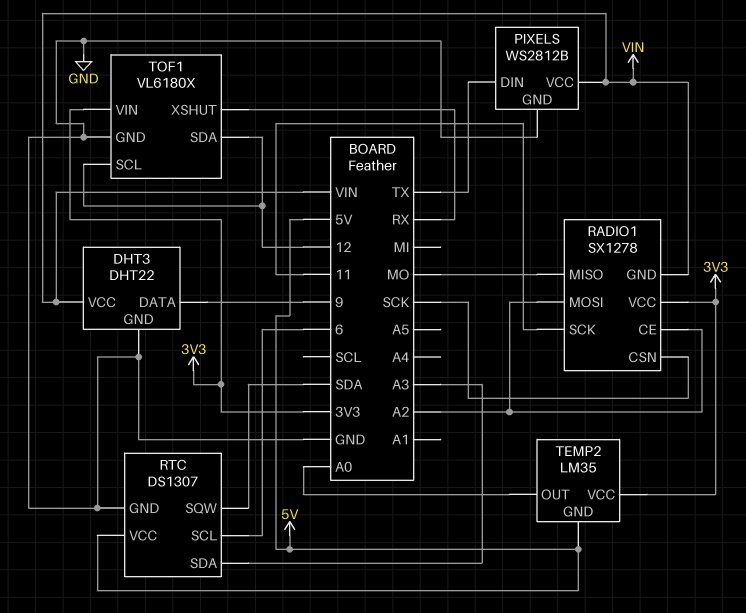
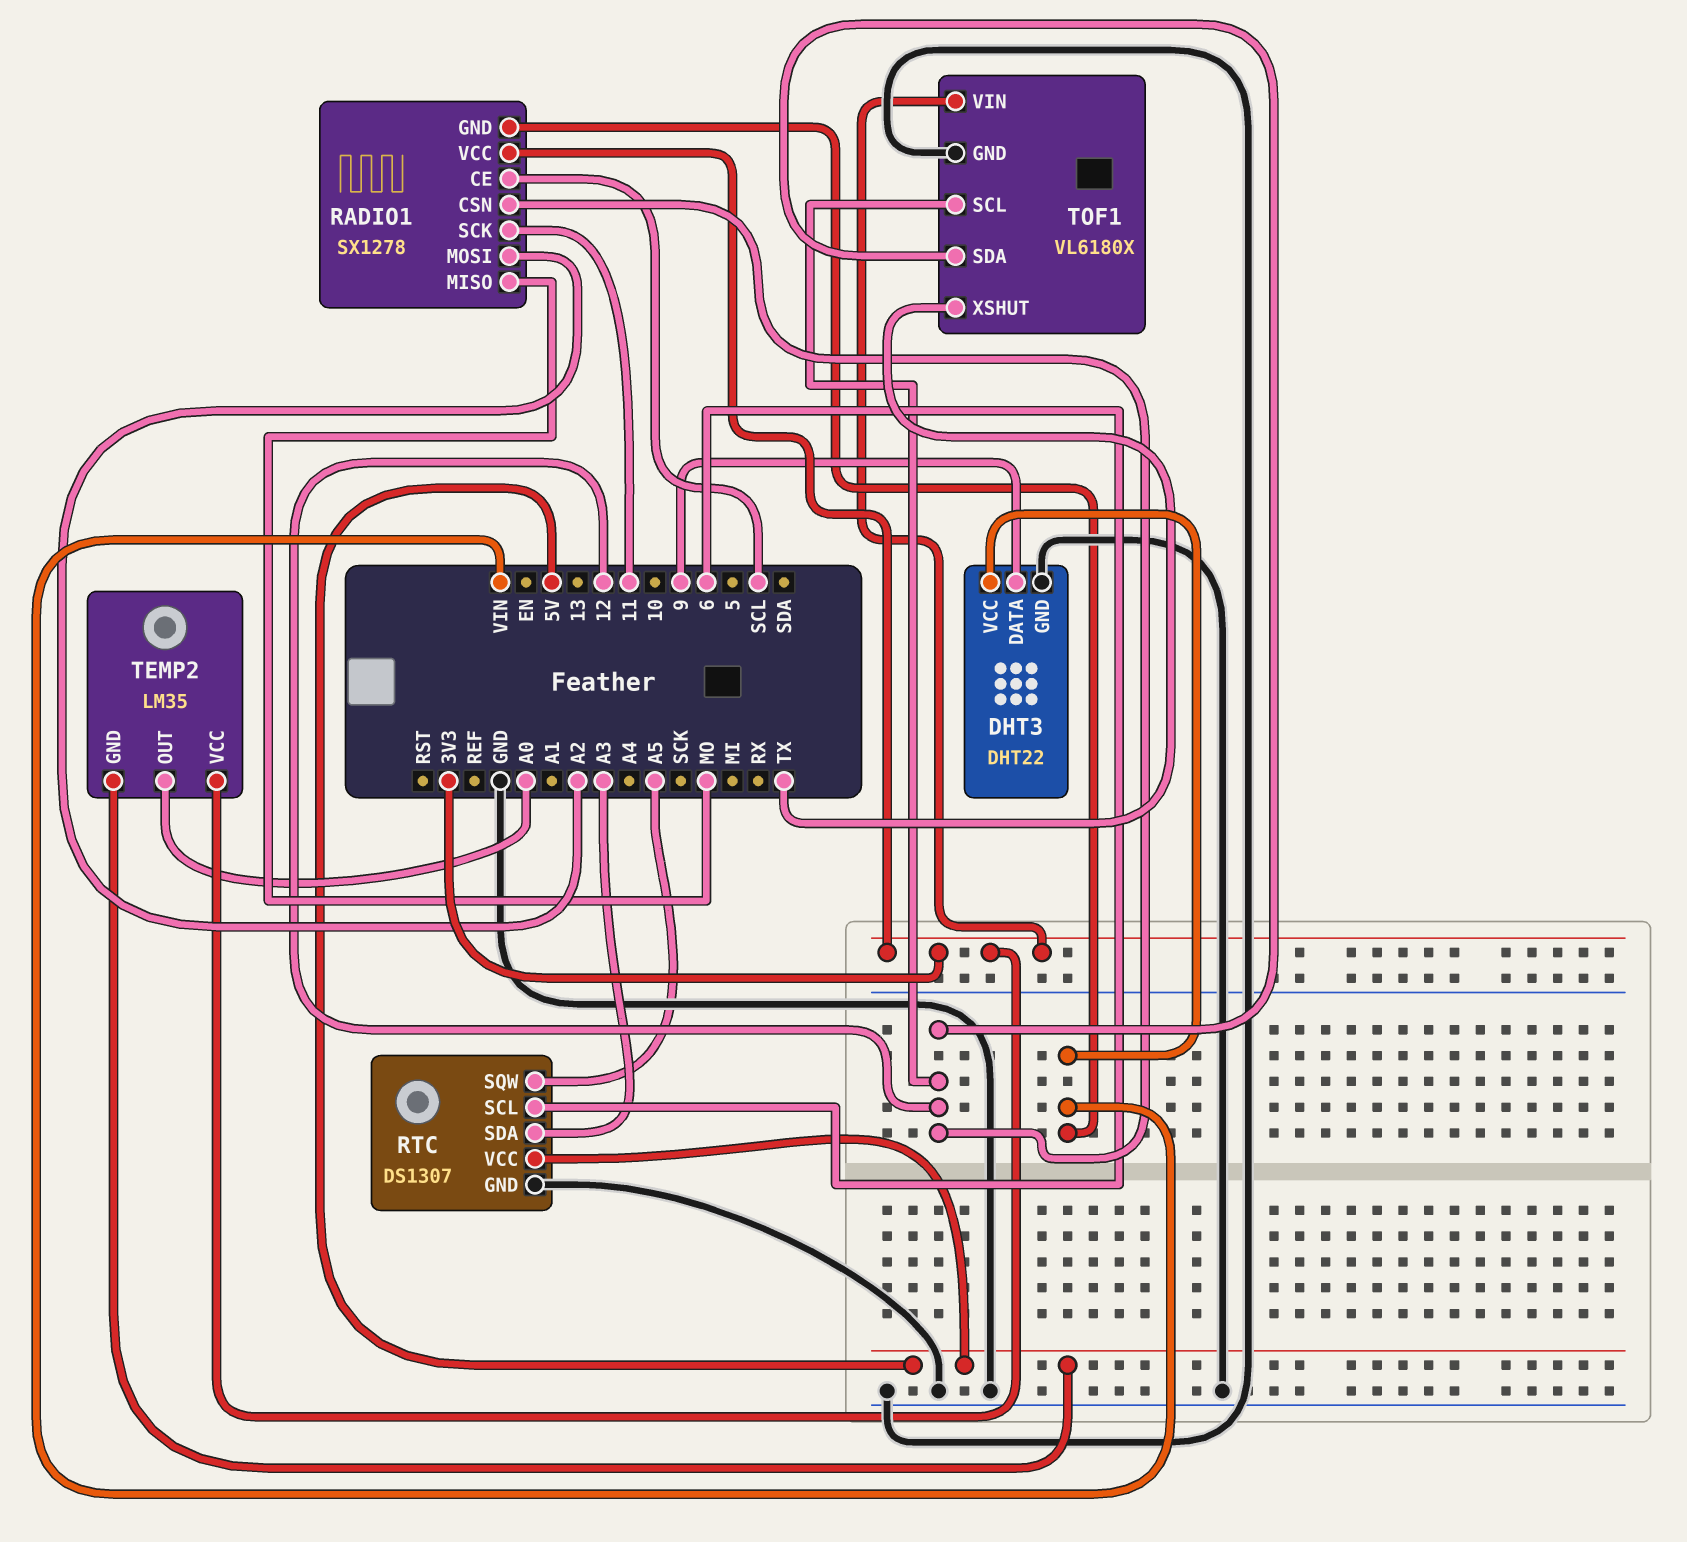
PIXELS: WS2812B -> none
PIXELS pin DIN: TX -> none
PIXELS pin GND: GND -> none
PIXELS pin VCC: VIN -> none
RADIO1 pin CE: A2 -> SCL
RADIO1 pin CSN: SCK -> 12
RTC pin SQW: SDA -> A5
TOF1 pin XSHUT: RX -> TX

